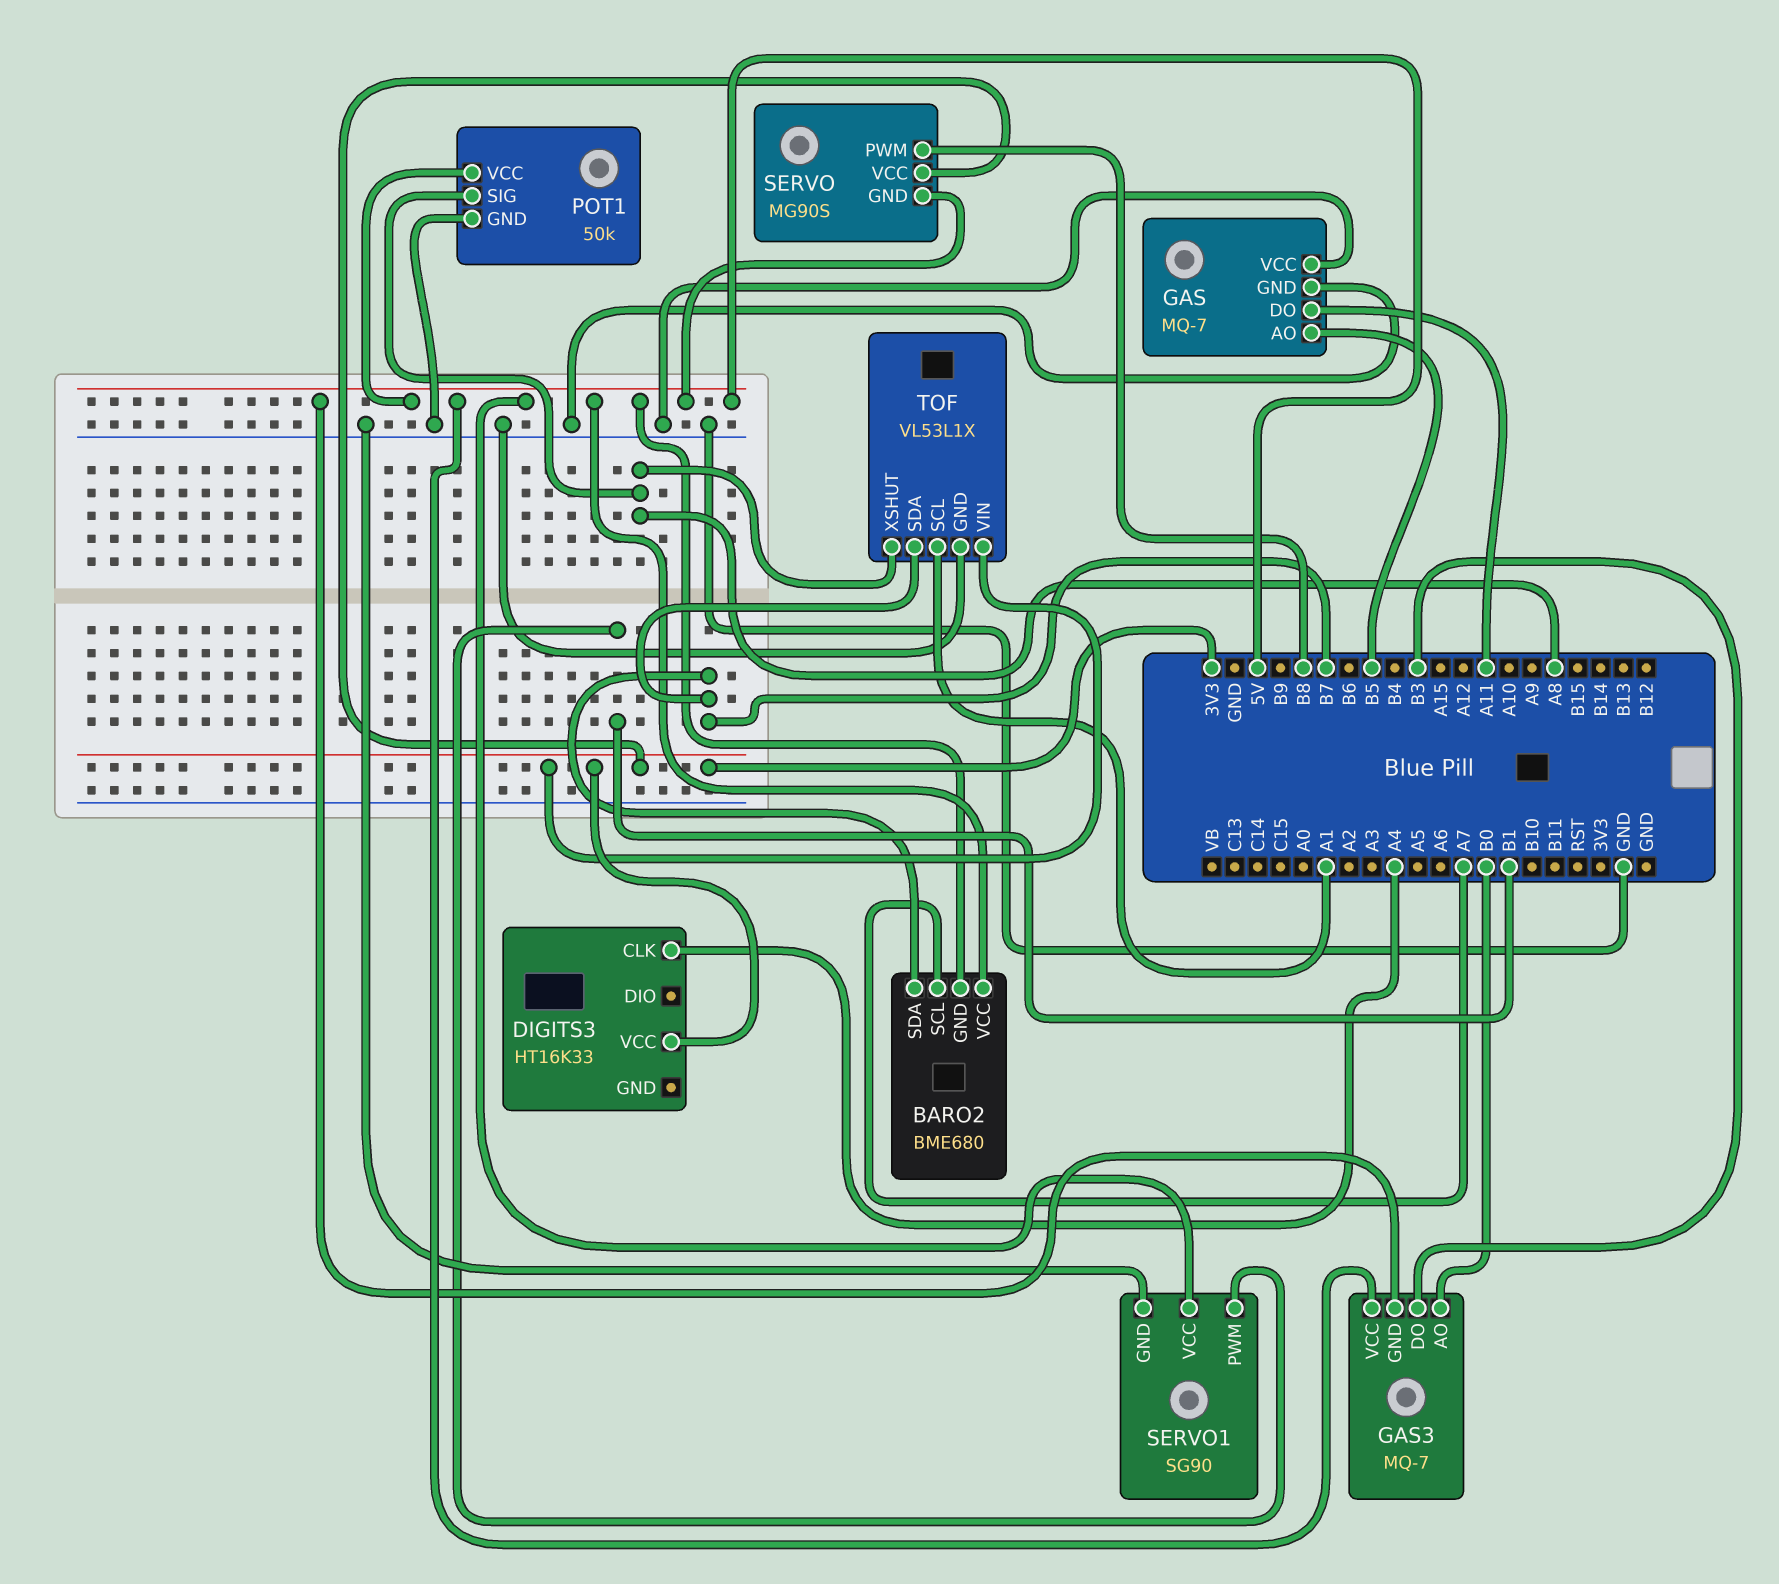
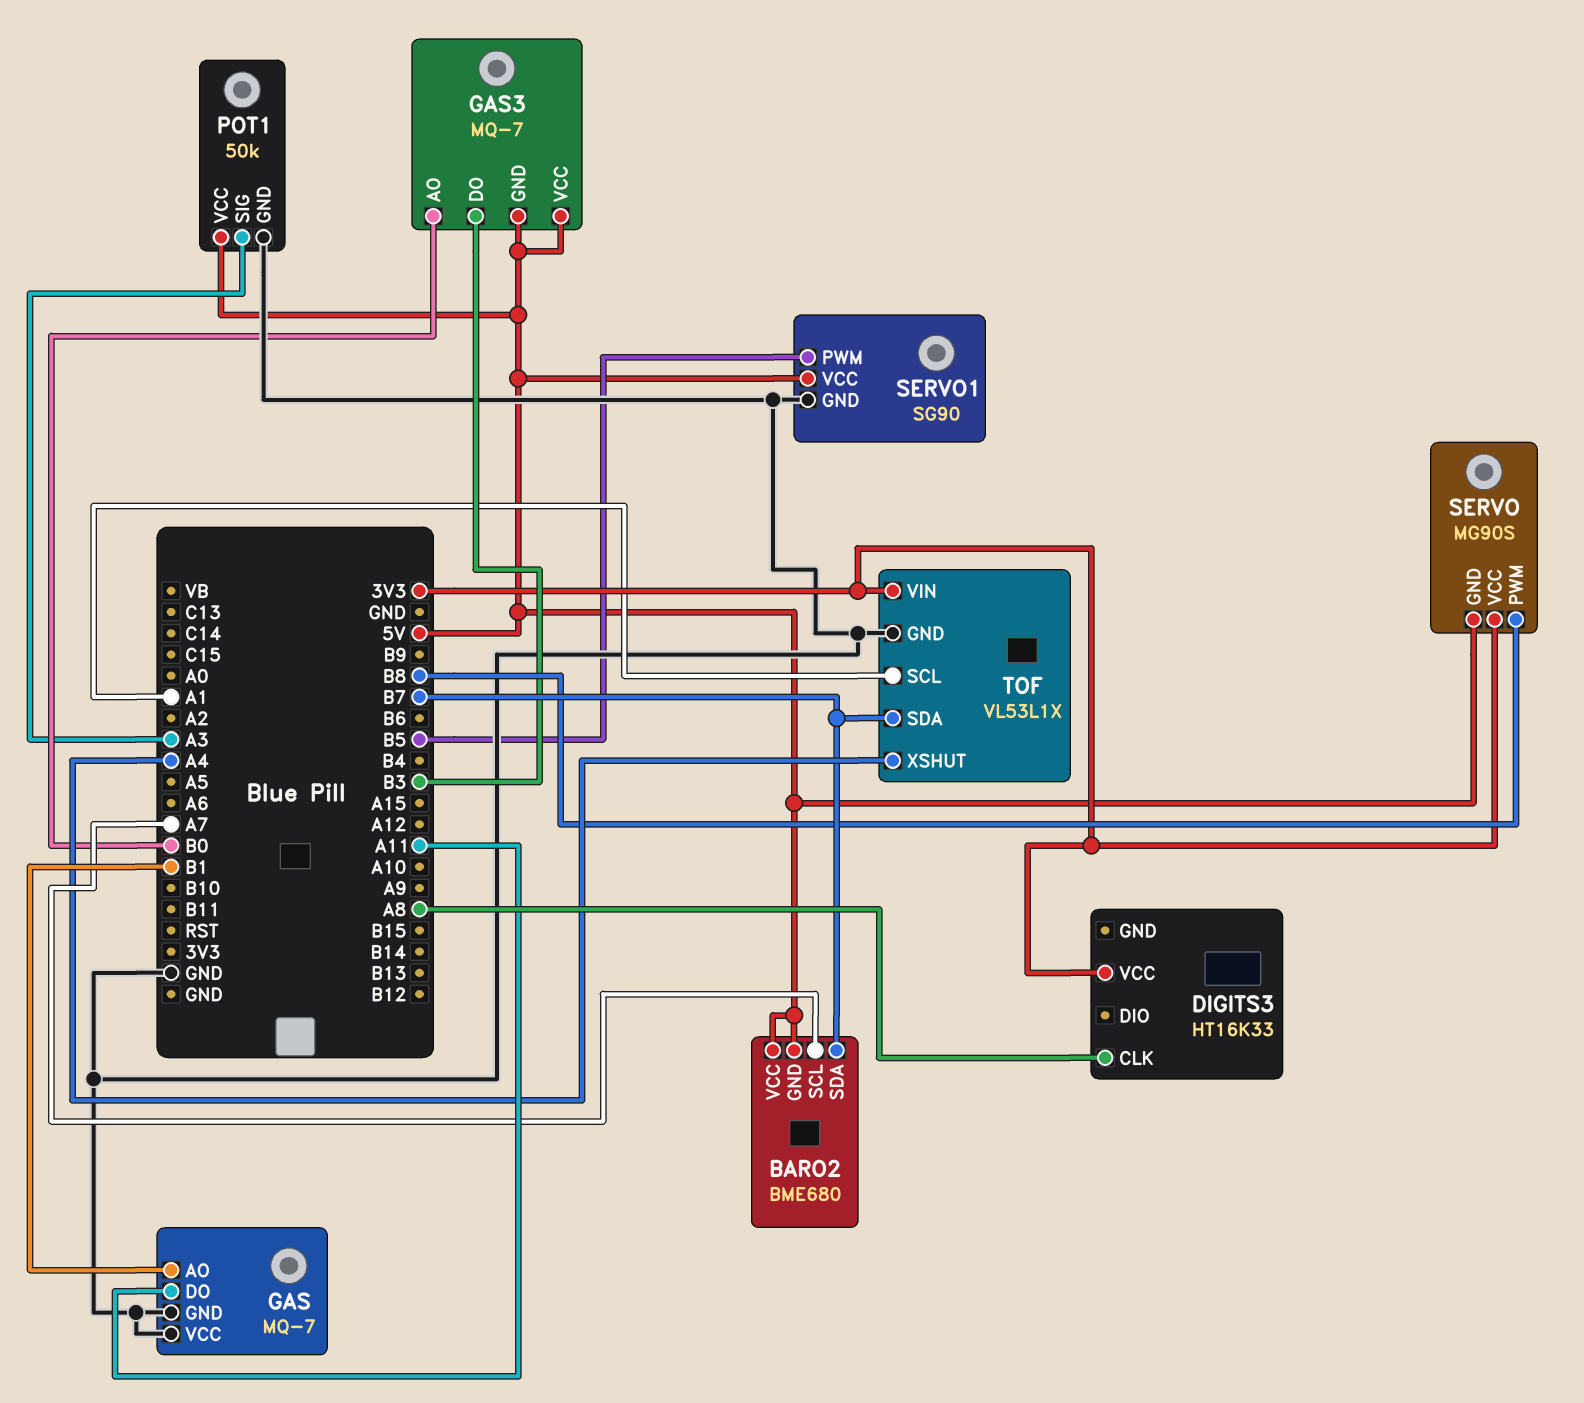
DIGITS3 pin CLK: A4 -> A8
GAS pin AO: B5 -> B1
POT1 pin SIG: A8 -> A3
SERVO1 pin PWM: B1 -> B5
TOF pin XSHUT: A8 -> A4

